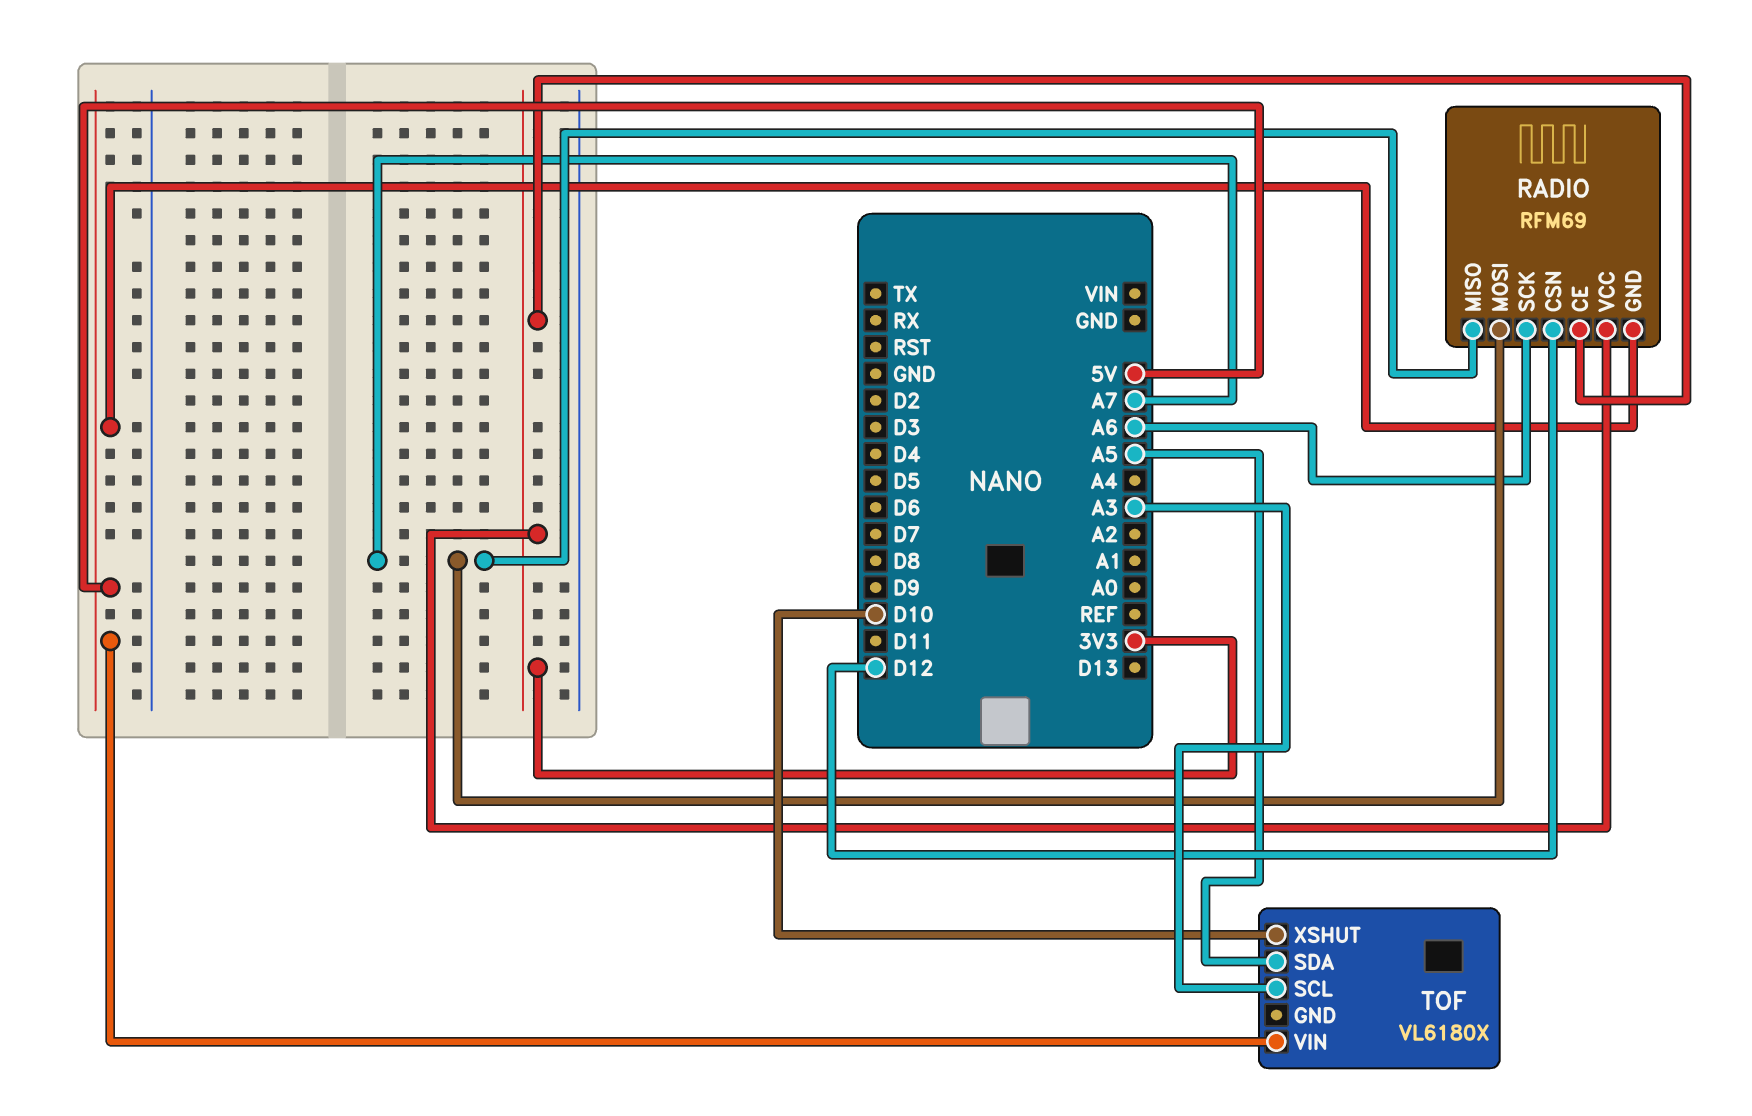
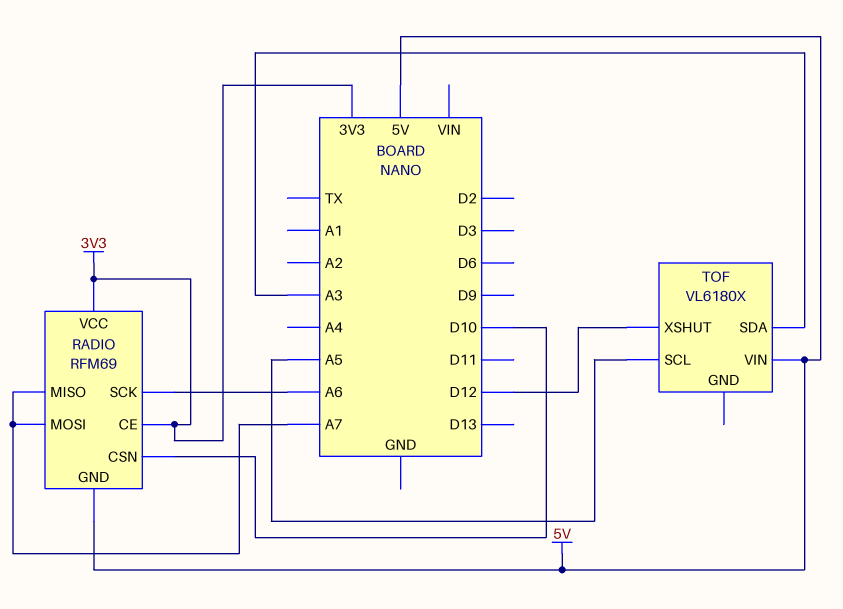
RADIO pin CSN: D12 -> D10
TOF pin SCL: A3 -> A5
TOF pin SDA: A5 -> A3
TOF pin XSHUT: D10 -> D12

